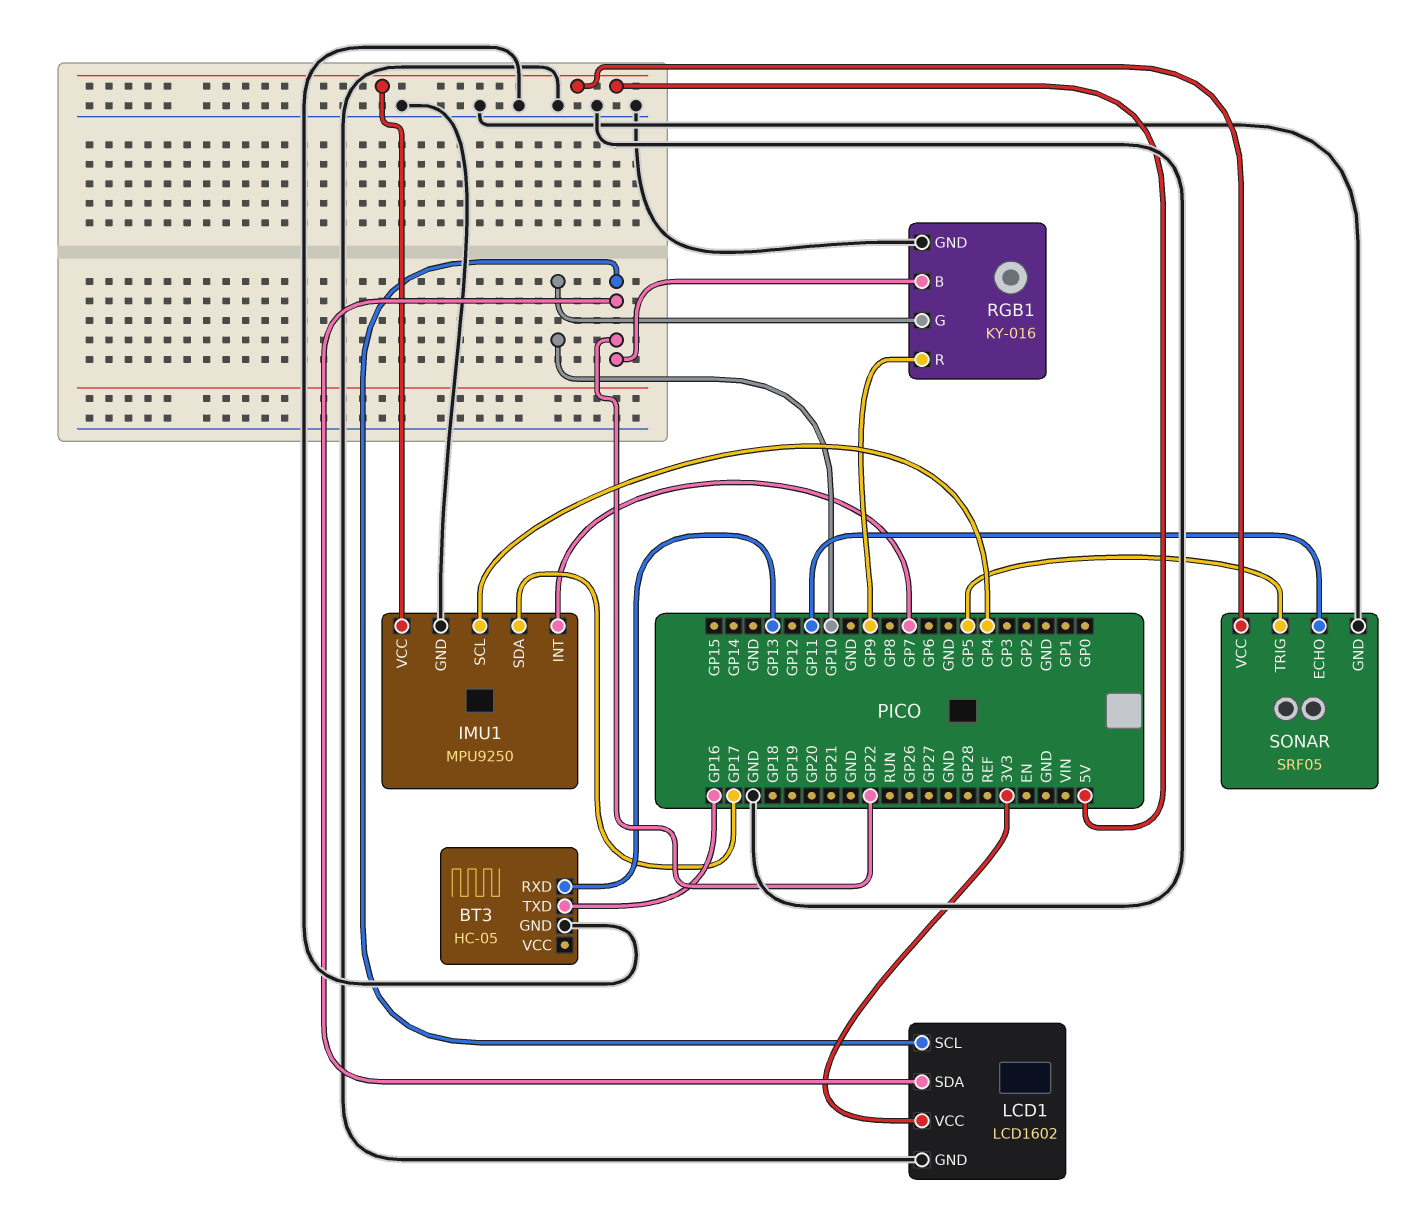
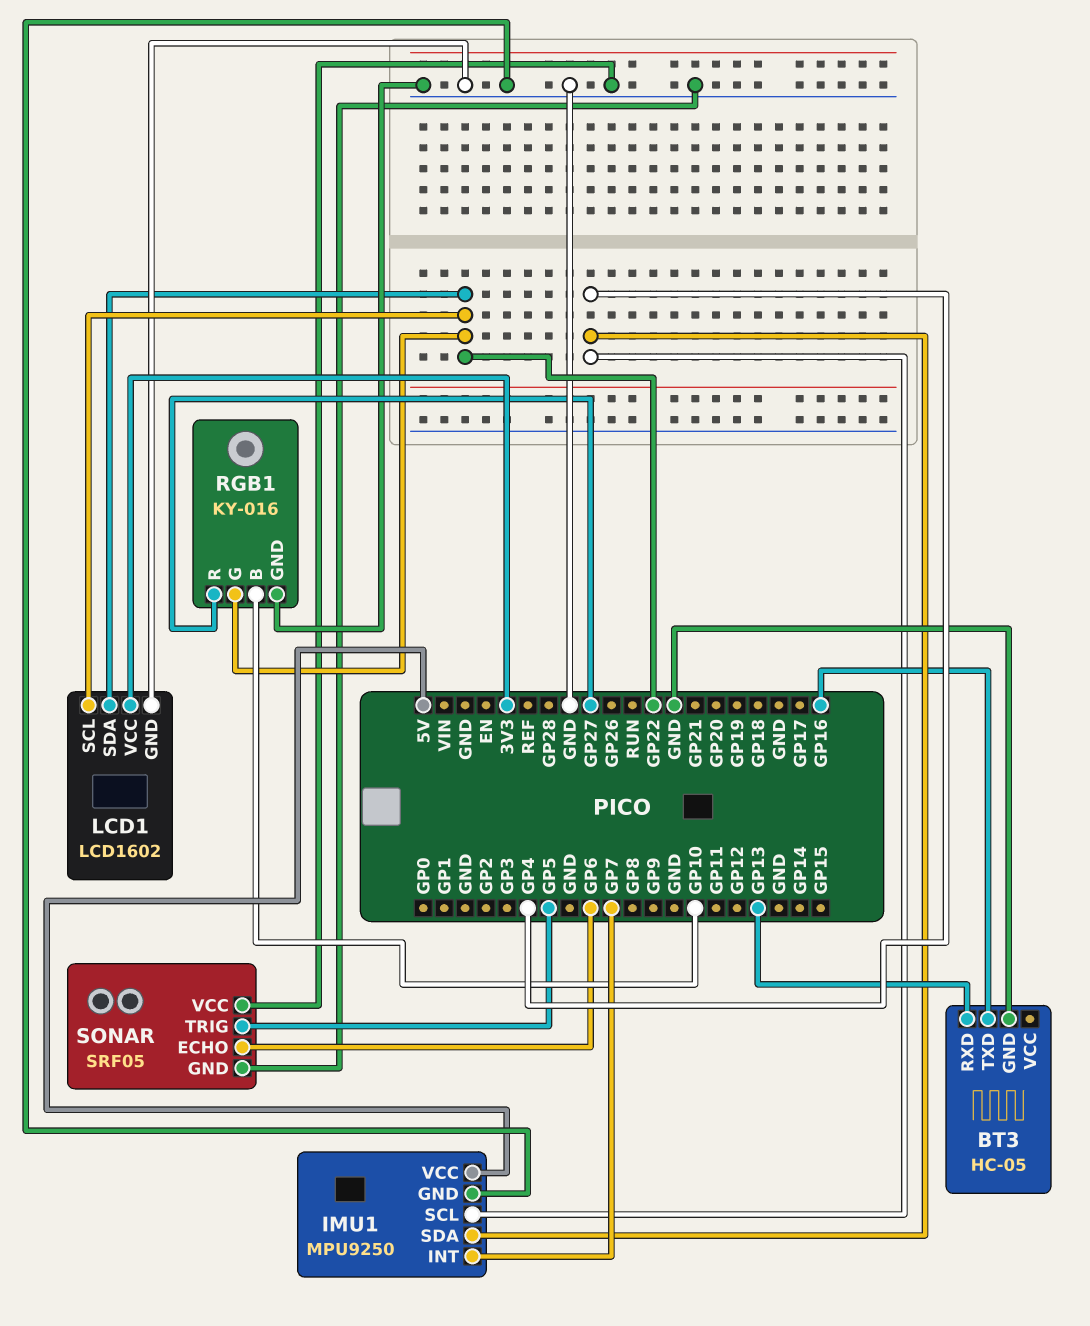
IMU1 pin SDA: GP17 -> GP4
RGB1 pin B: GP22 -> GP10
RGB1 pin G: GP10 -> GP22
RGB1 pin R: GP9 -> GP27
SONAR pin ECHO: GP11 -> GP6
SONAR pin VCC: 5V -> GND

